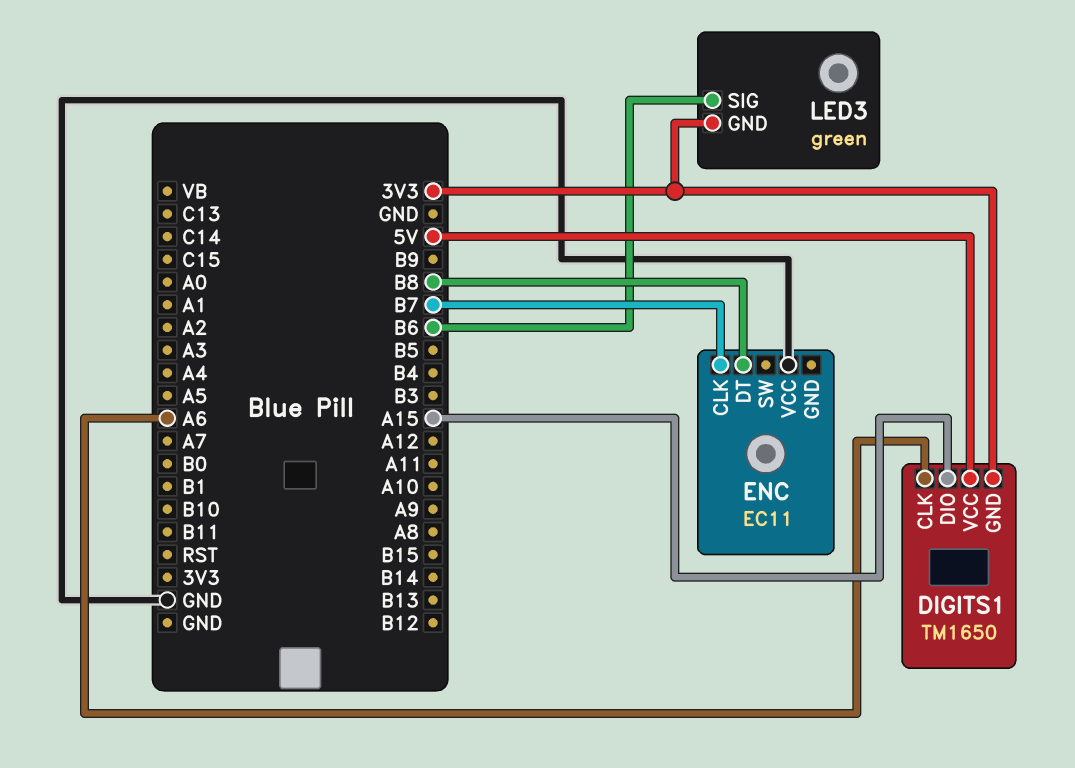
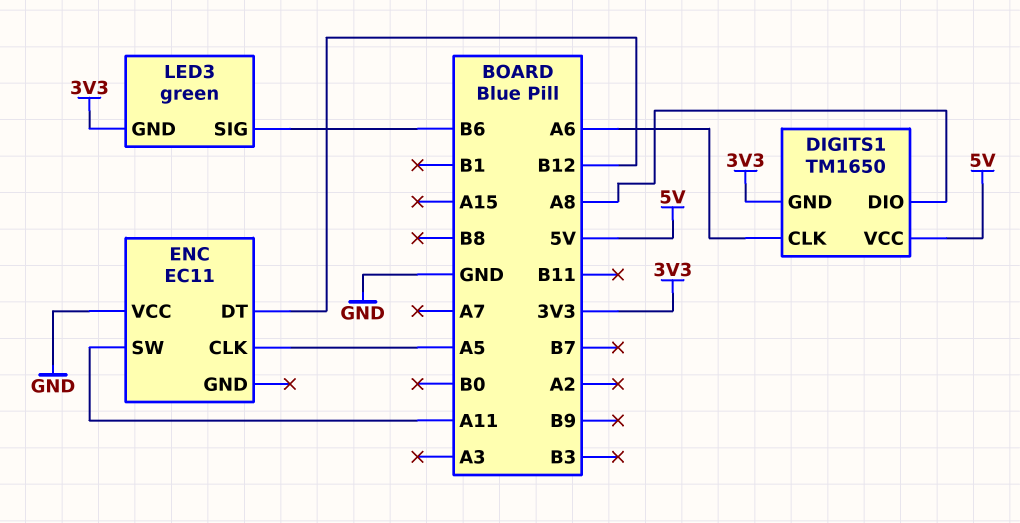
DIGITS1 pin DIO: A15 -> A8
ENC pin CLK: B7 -> A5
ENC pin DT: B8 -> B12
ENC pin SW: none -> A11

